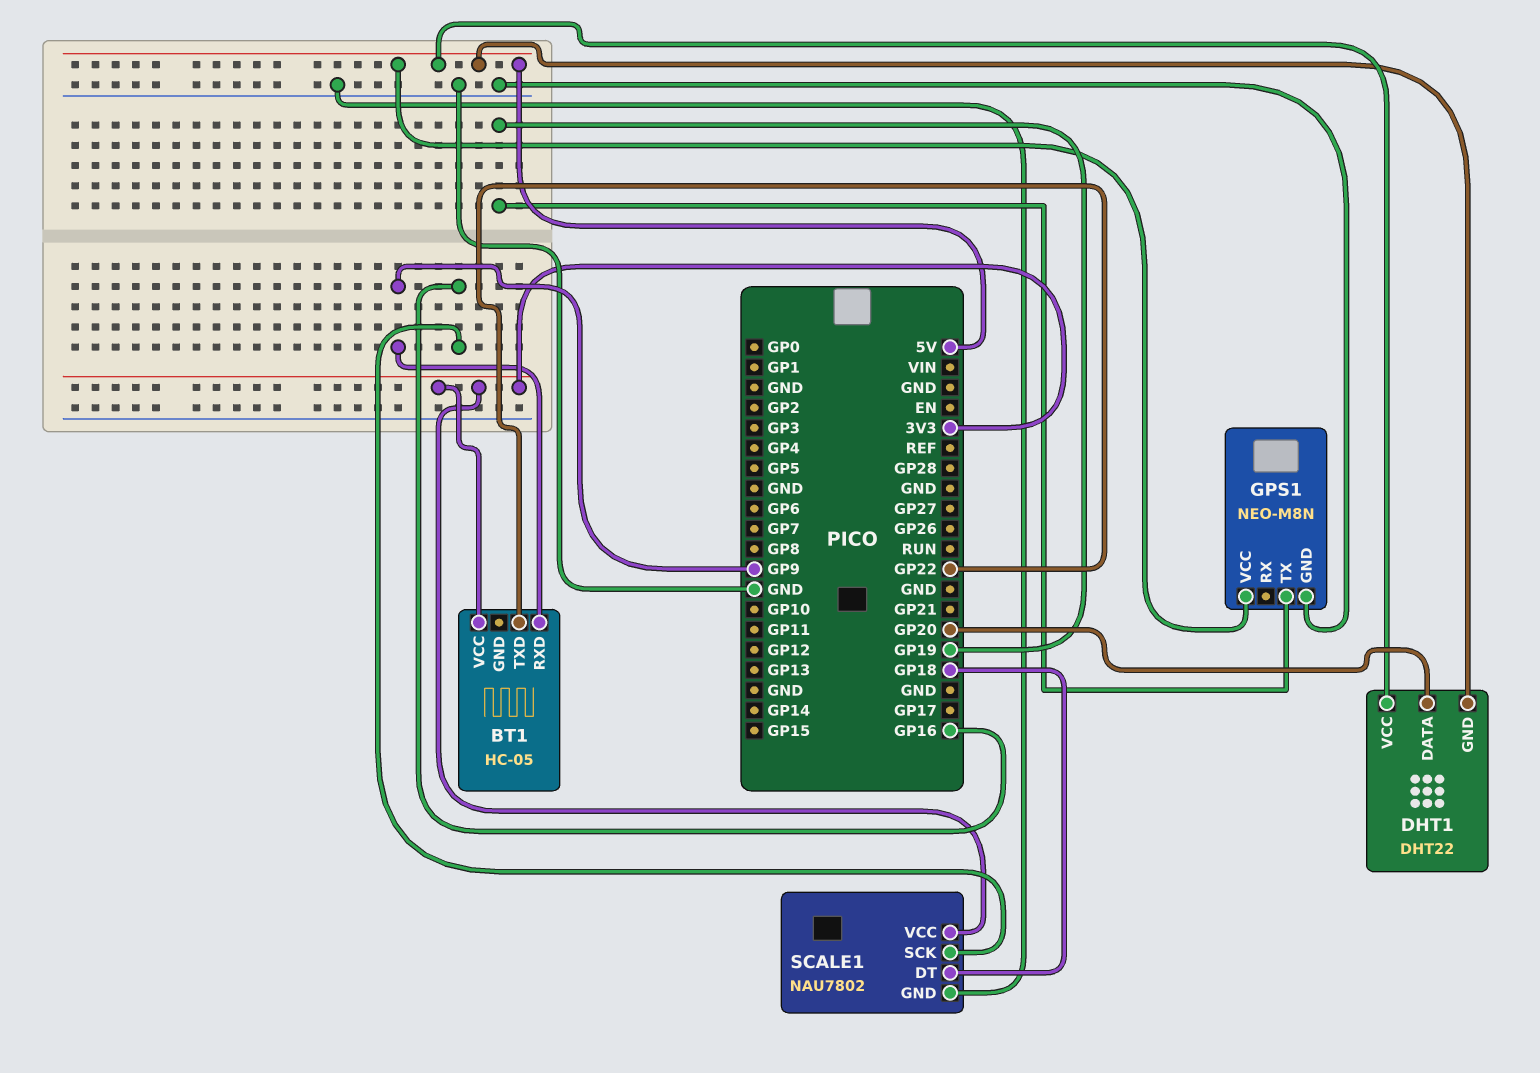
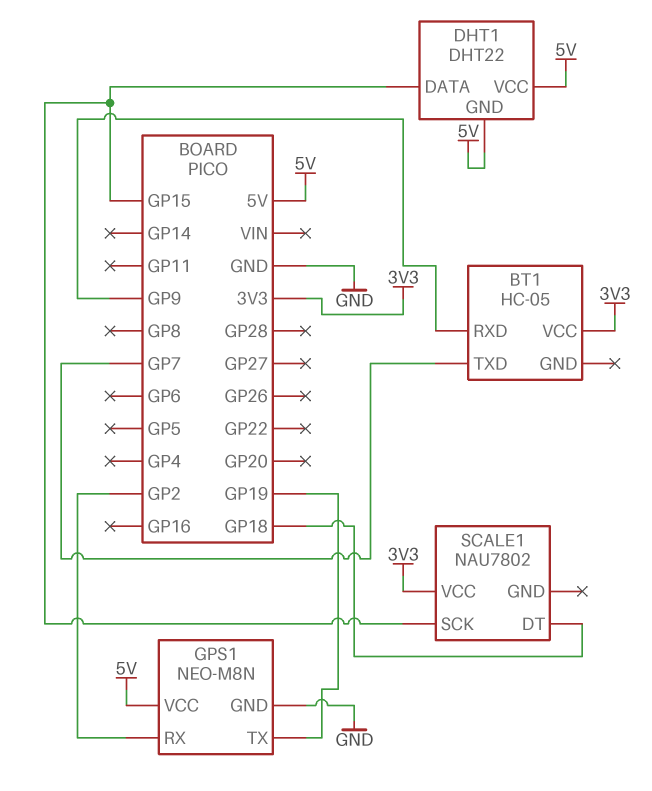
BT1 pin TXD: GP22 -> GP7
DHT1 pin DATA: GP20 -> GP15
GPS1 pin RX: none -> GP2
SCALE1 pin GND: GND -> none
SCALE1 pin SCK: GP16 -> GP15

